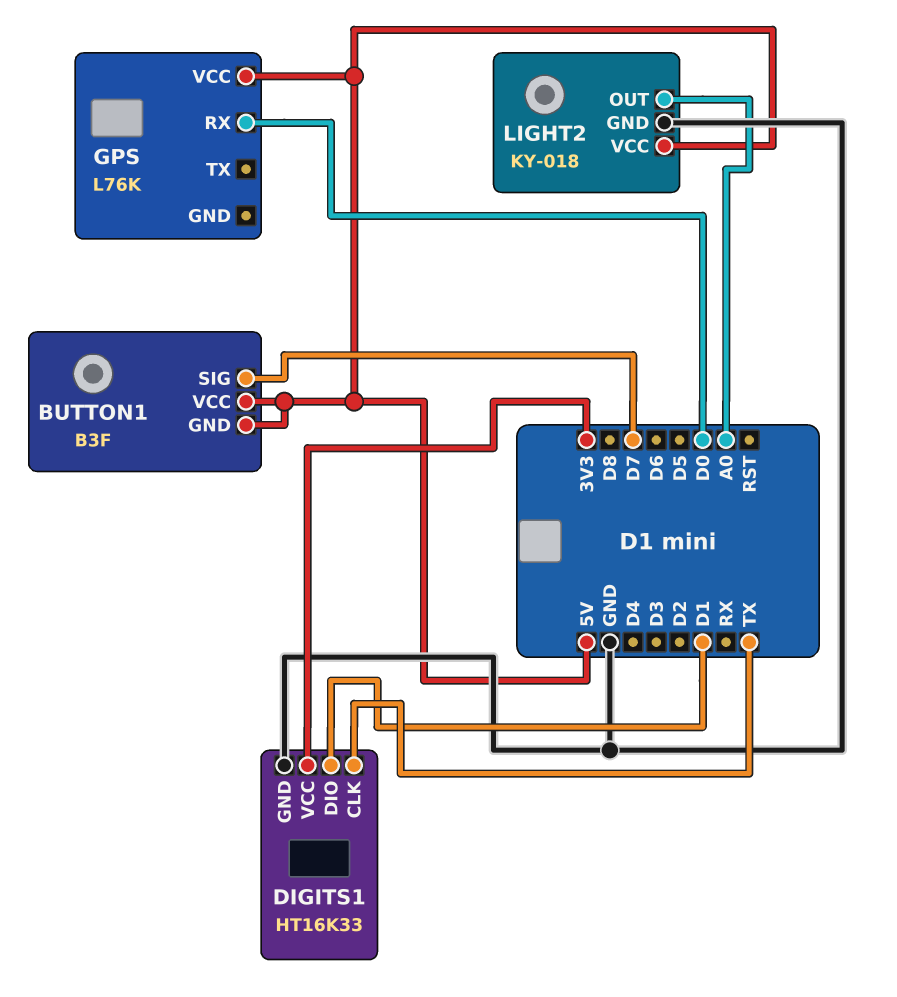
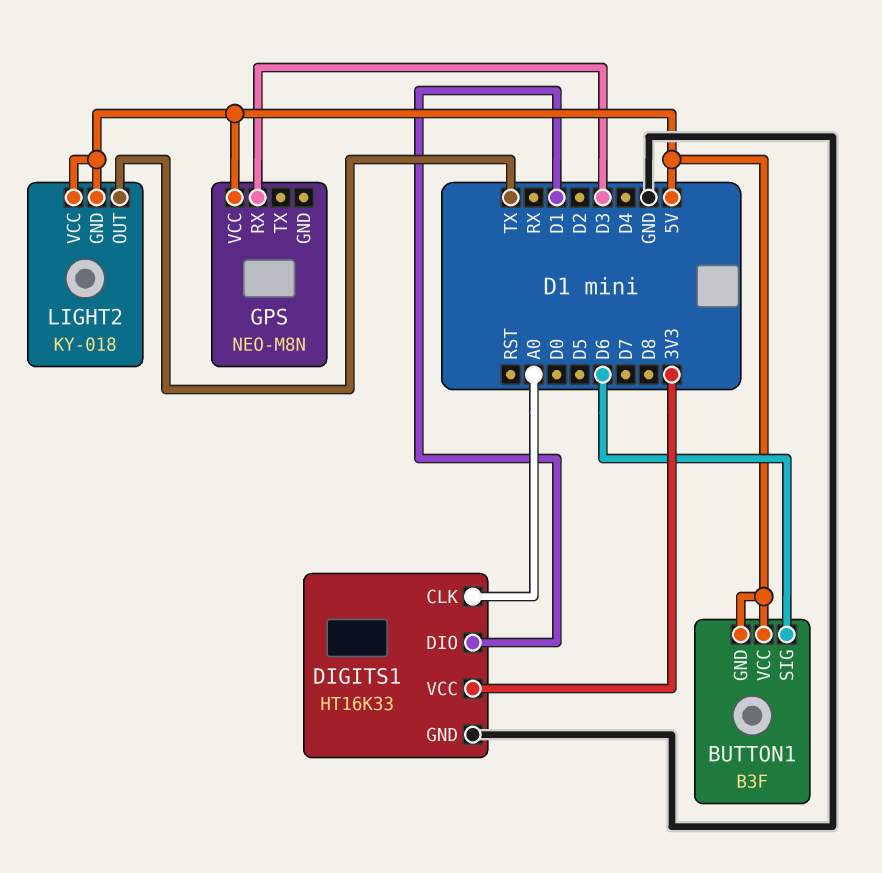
BUTTON1 pin SIG: D7 -> D6
DIGITS1 pin CLK: TX -> A0
GPS: L76K -> NEO-M8N
GPS pin RX: D0 -> D3
LIGHT2 pin GND: GND -> 5V
LIGHT2 pin OUT: A0 -> TX

